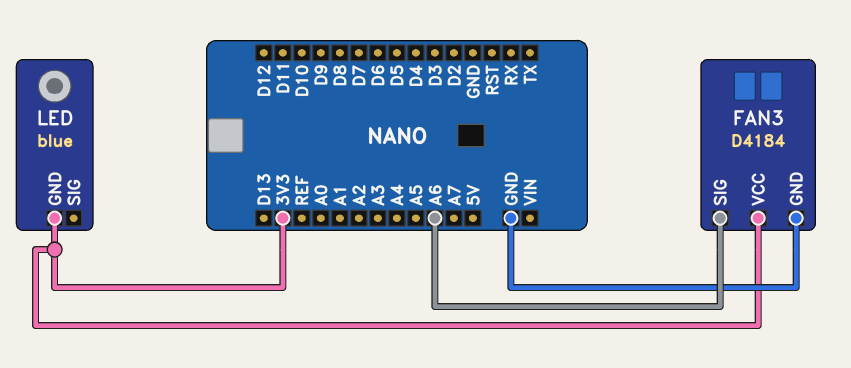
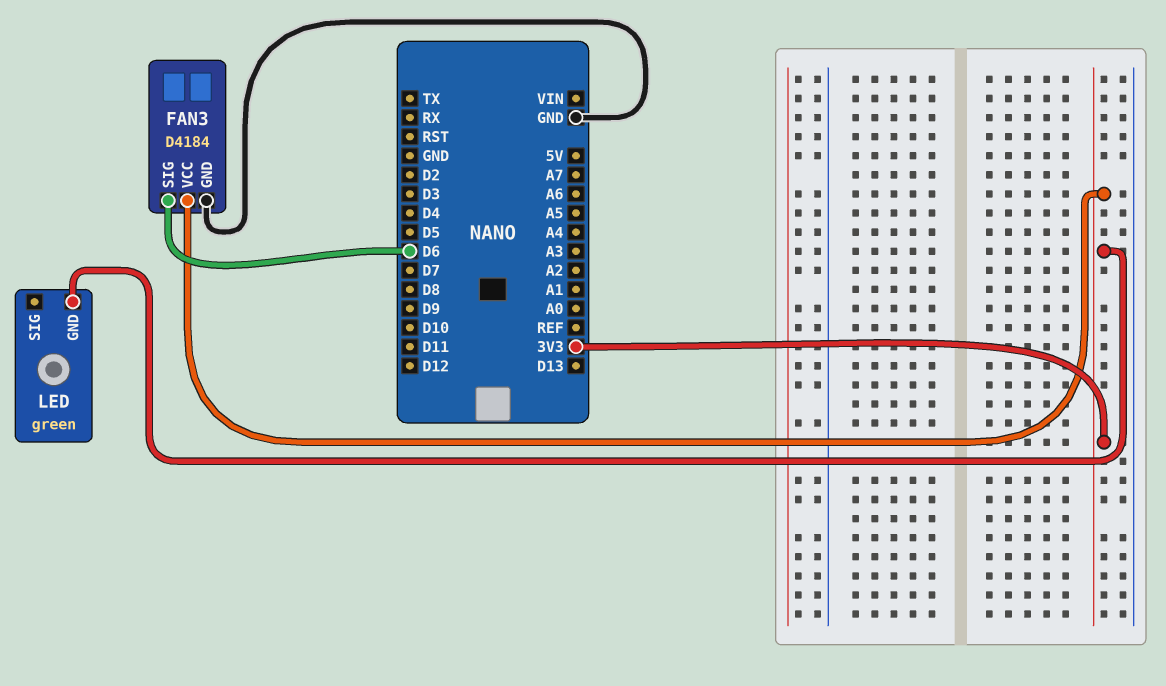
FAN3 pin SIG: A6 -> D6
LED: blue -> green

